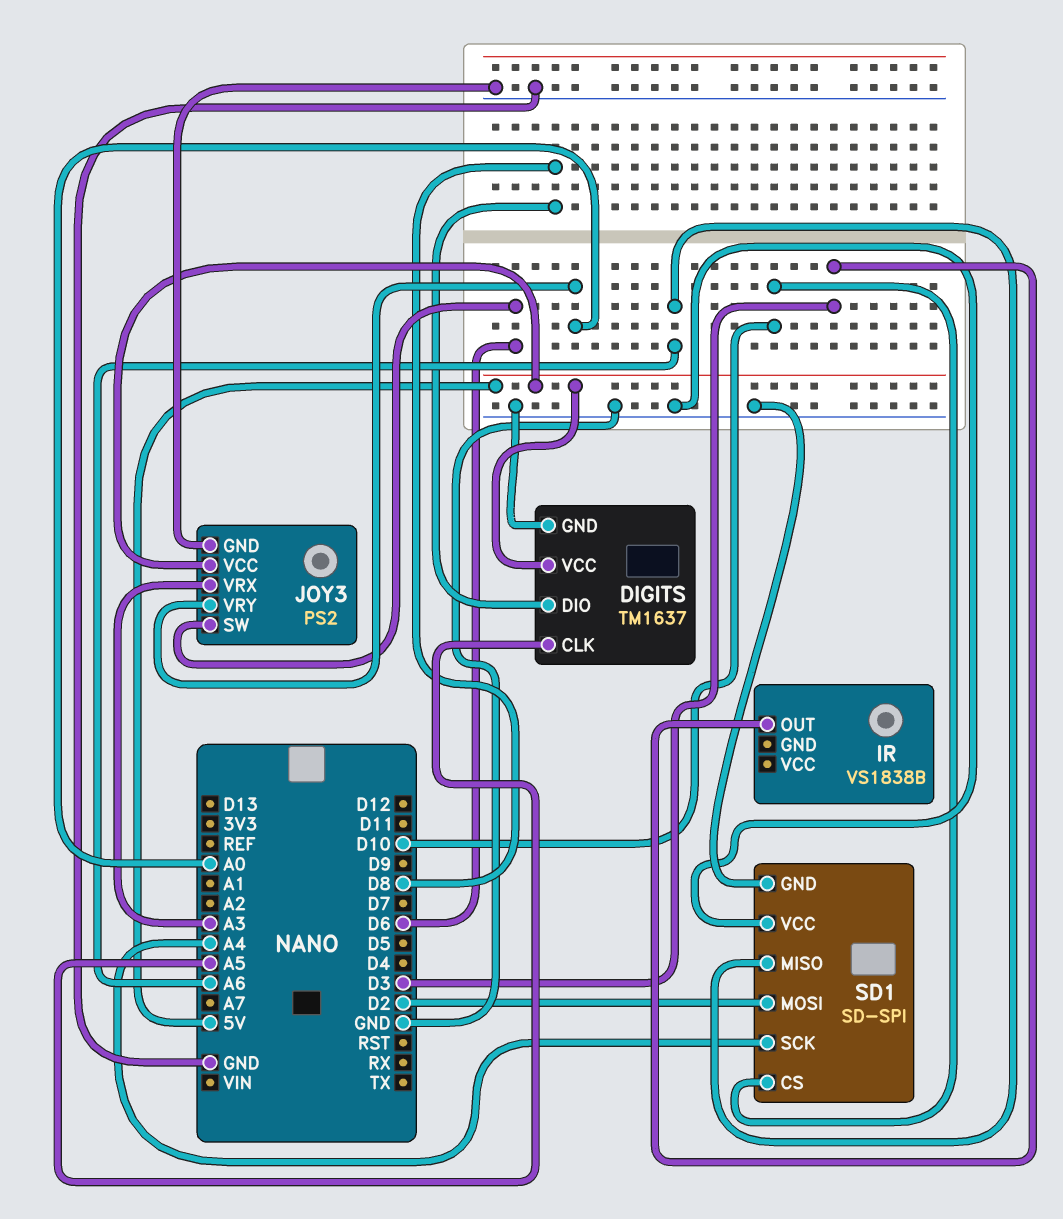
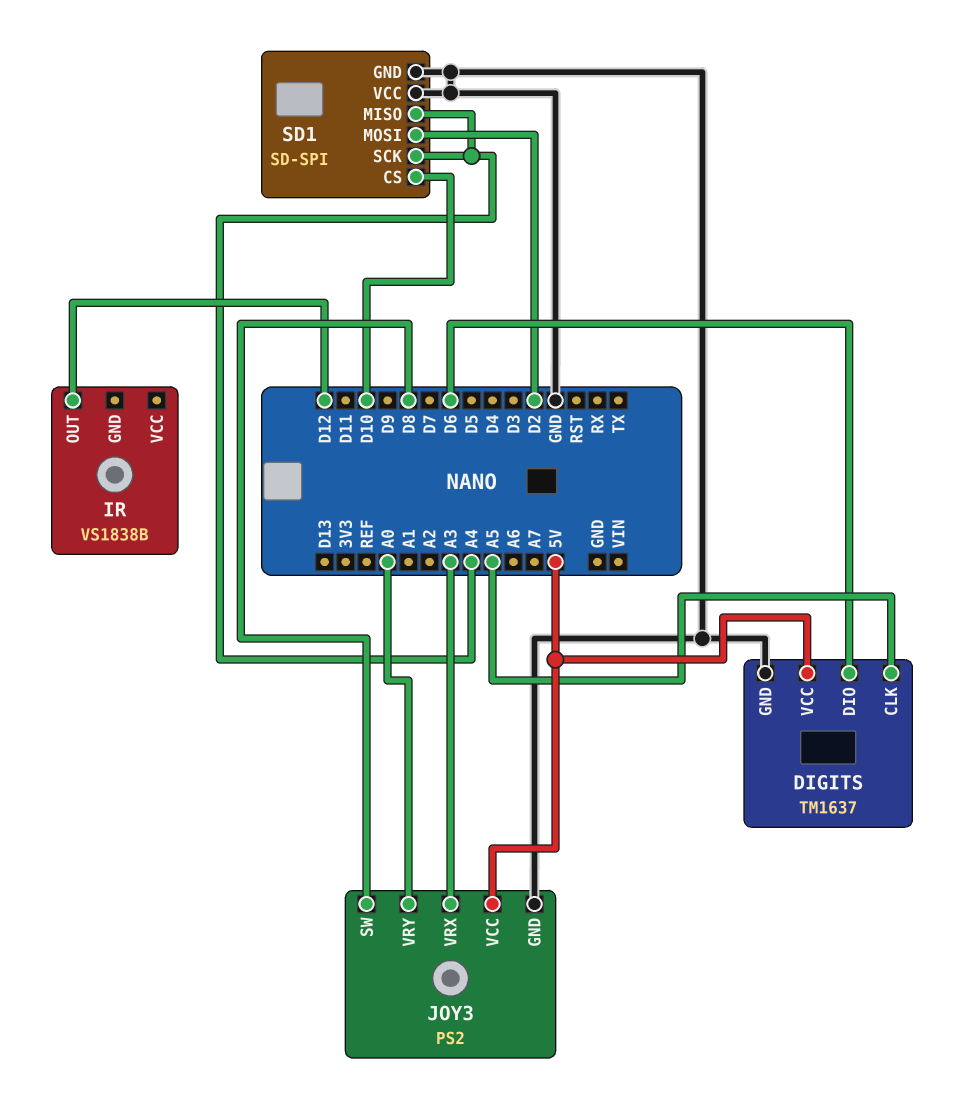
DIGITS pin DIO: D8 -> D6
IR pin OUT: D3 -> D12
JOY3 pin SW: D6 -> D8
SD1 pin MISO: A6 -> A4

